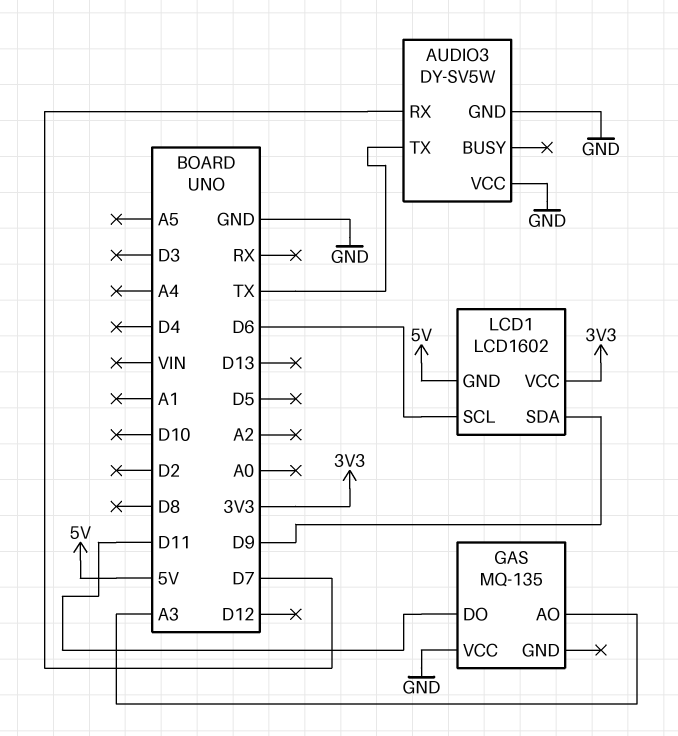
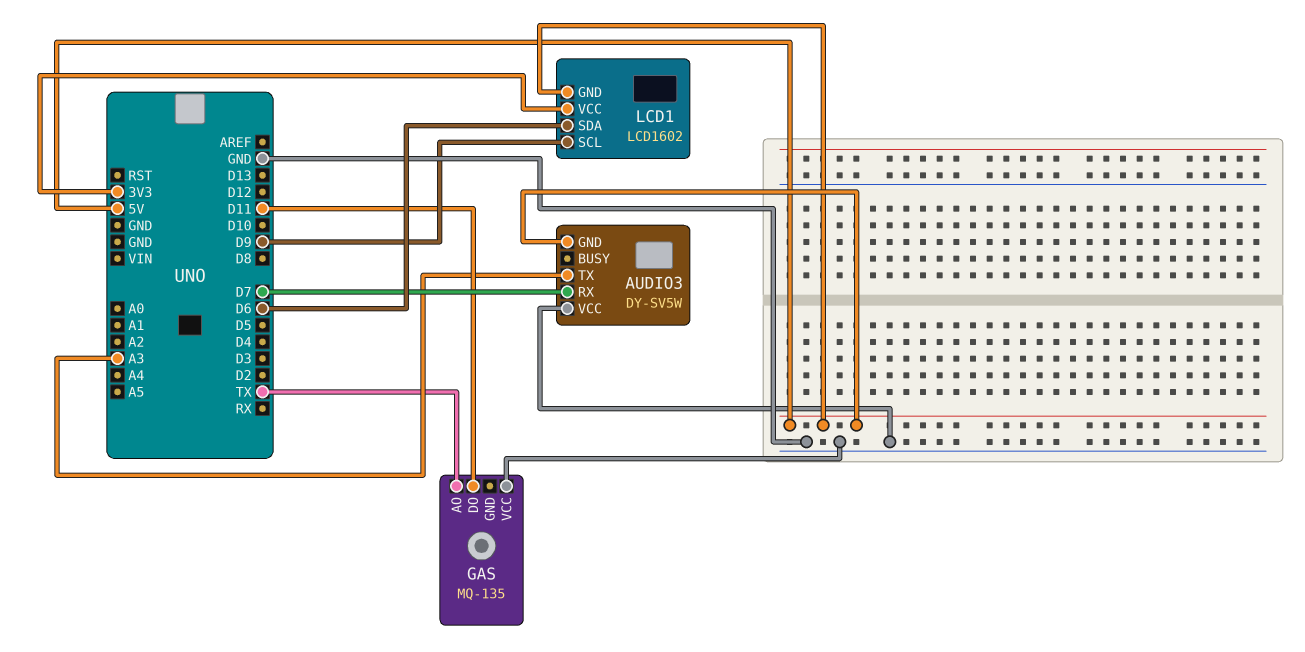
AUDIO3 pin GND: GND -> 5V
AUDIO3 pin TX: TX -> A3
GAS pin AO: A3 -> TX
LCD1 pin SCL: D6 -> D9
LCD1 pin SDA: D9 -> D6

